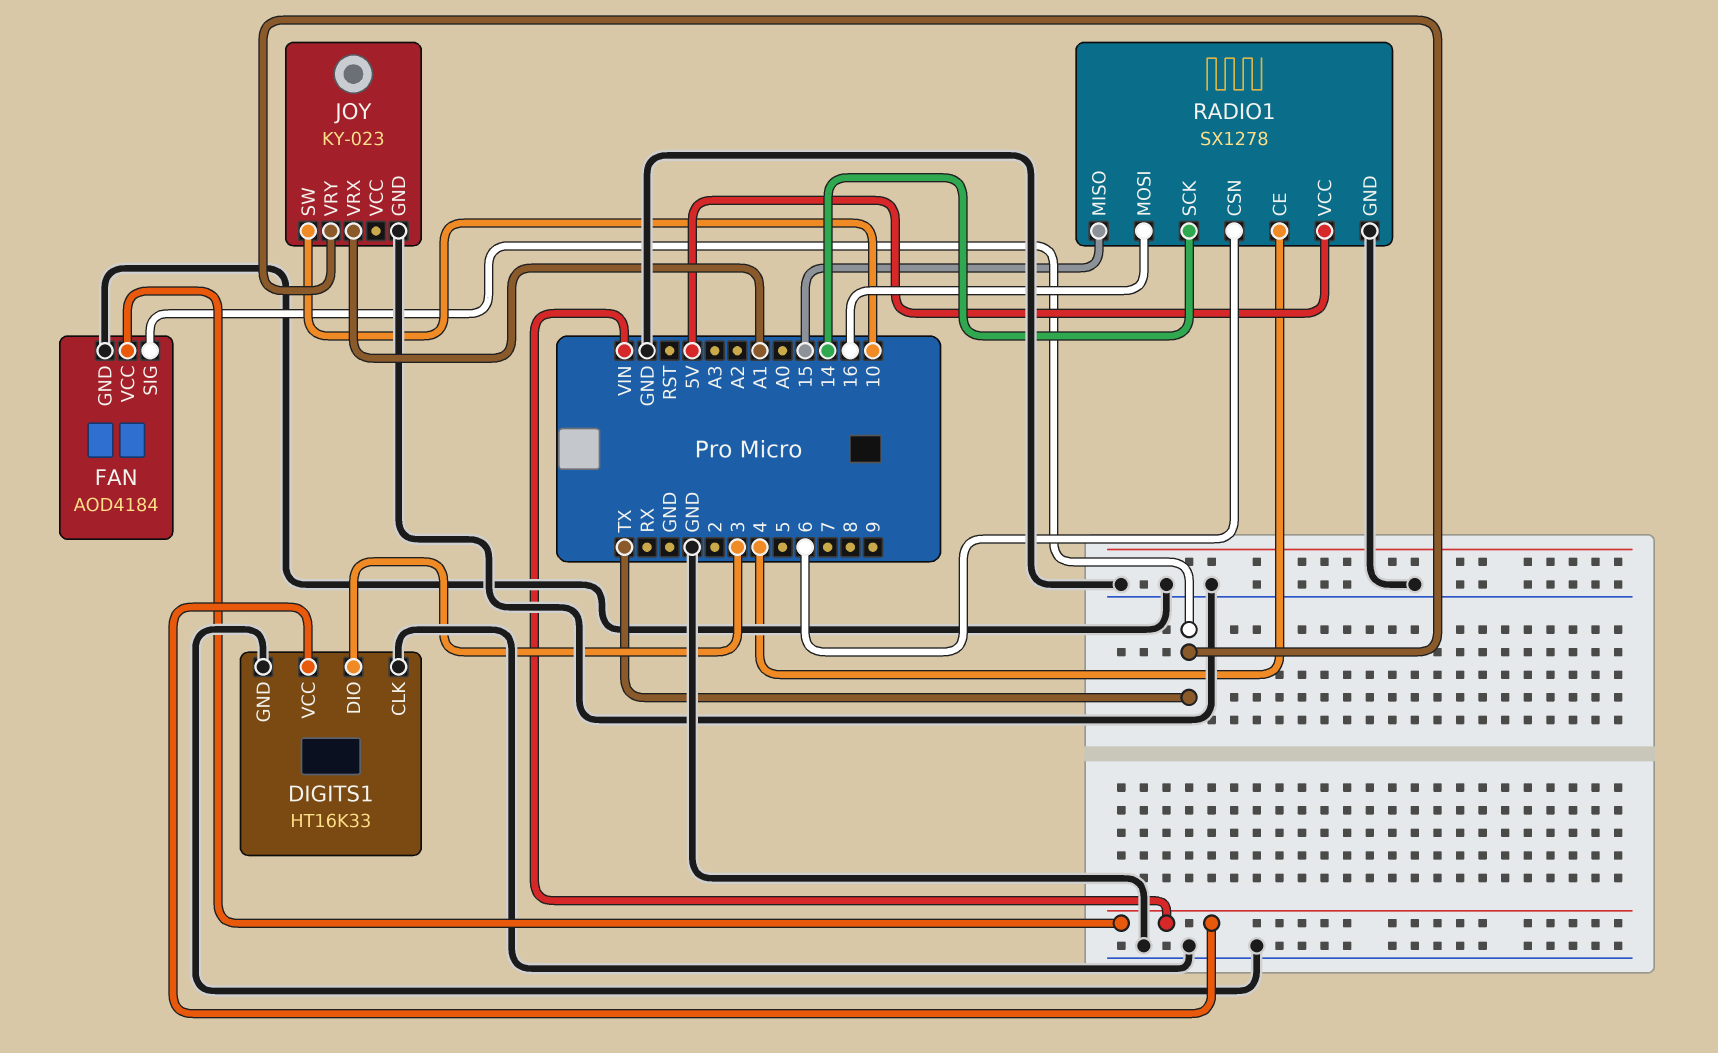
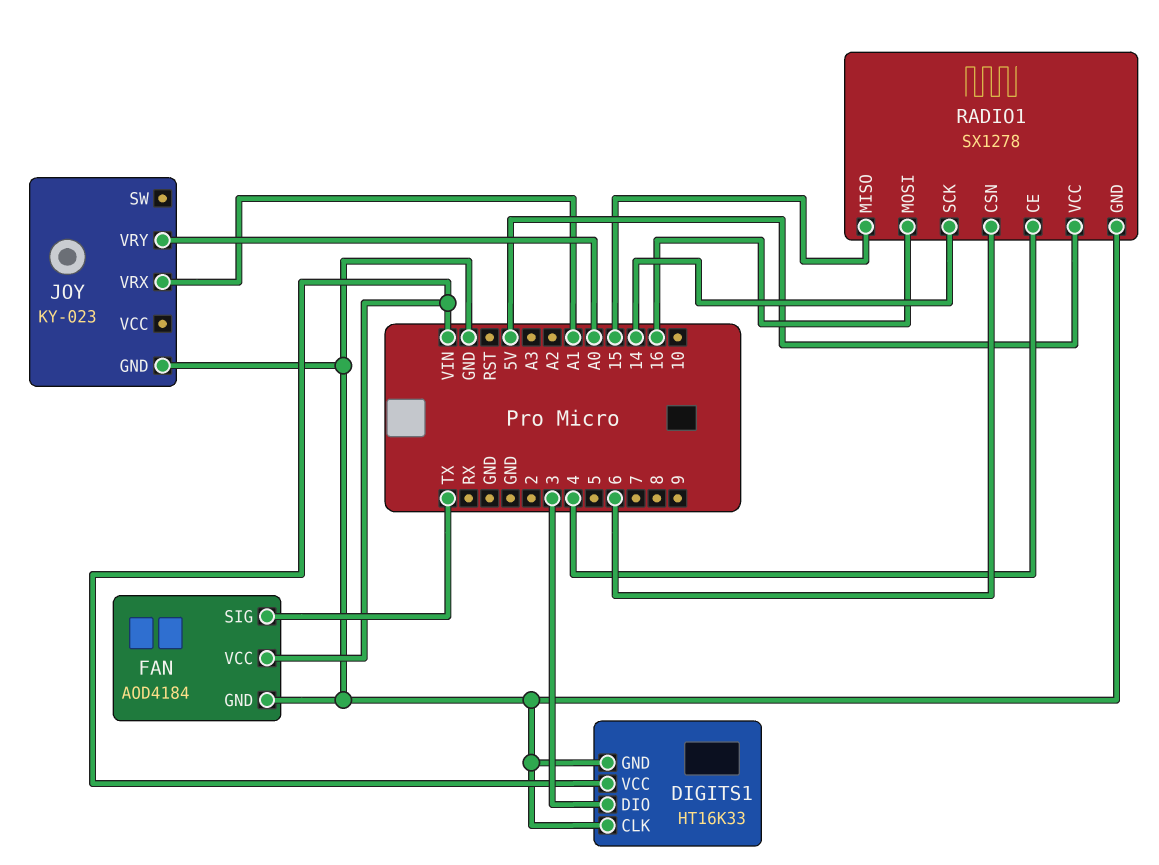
JOY pin SW: 10 -> none
JOY pin VRY: TX -> A0

